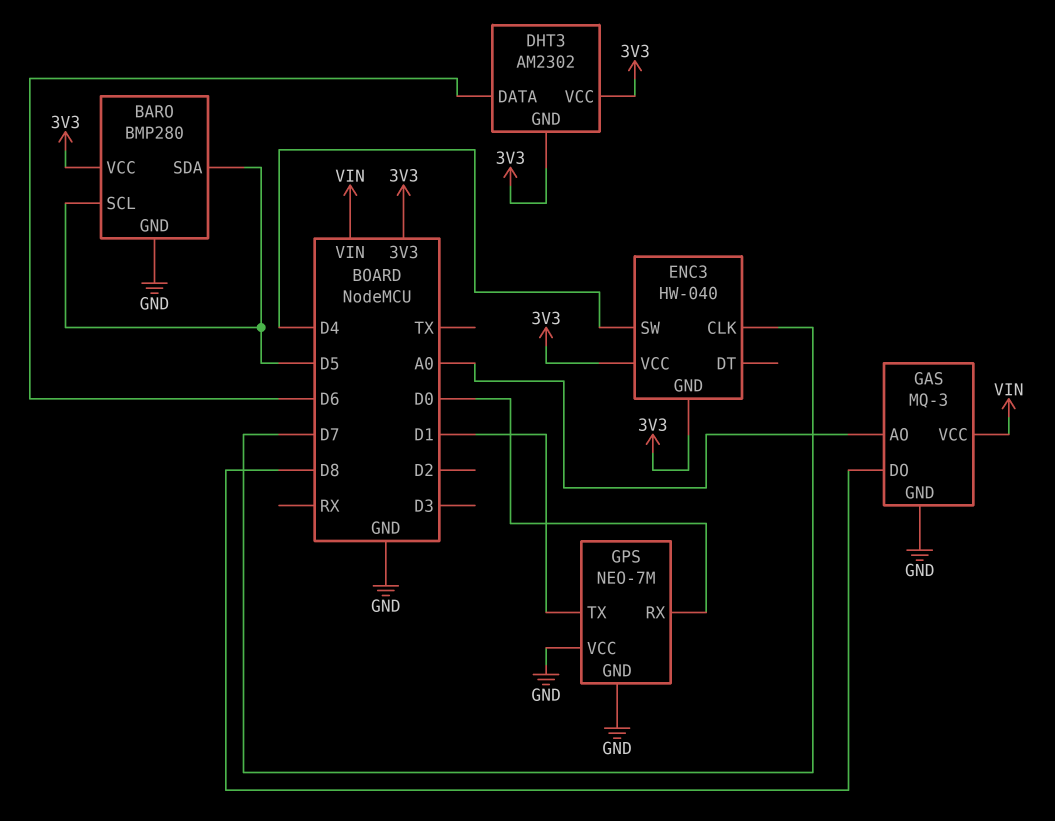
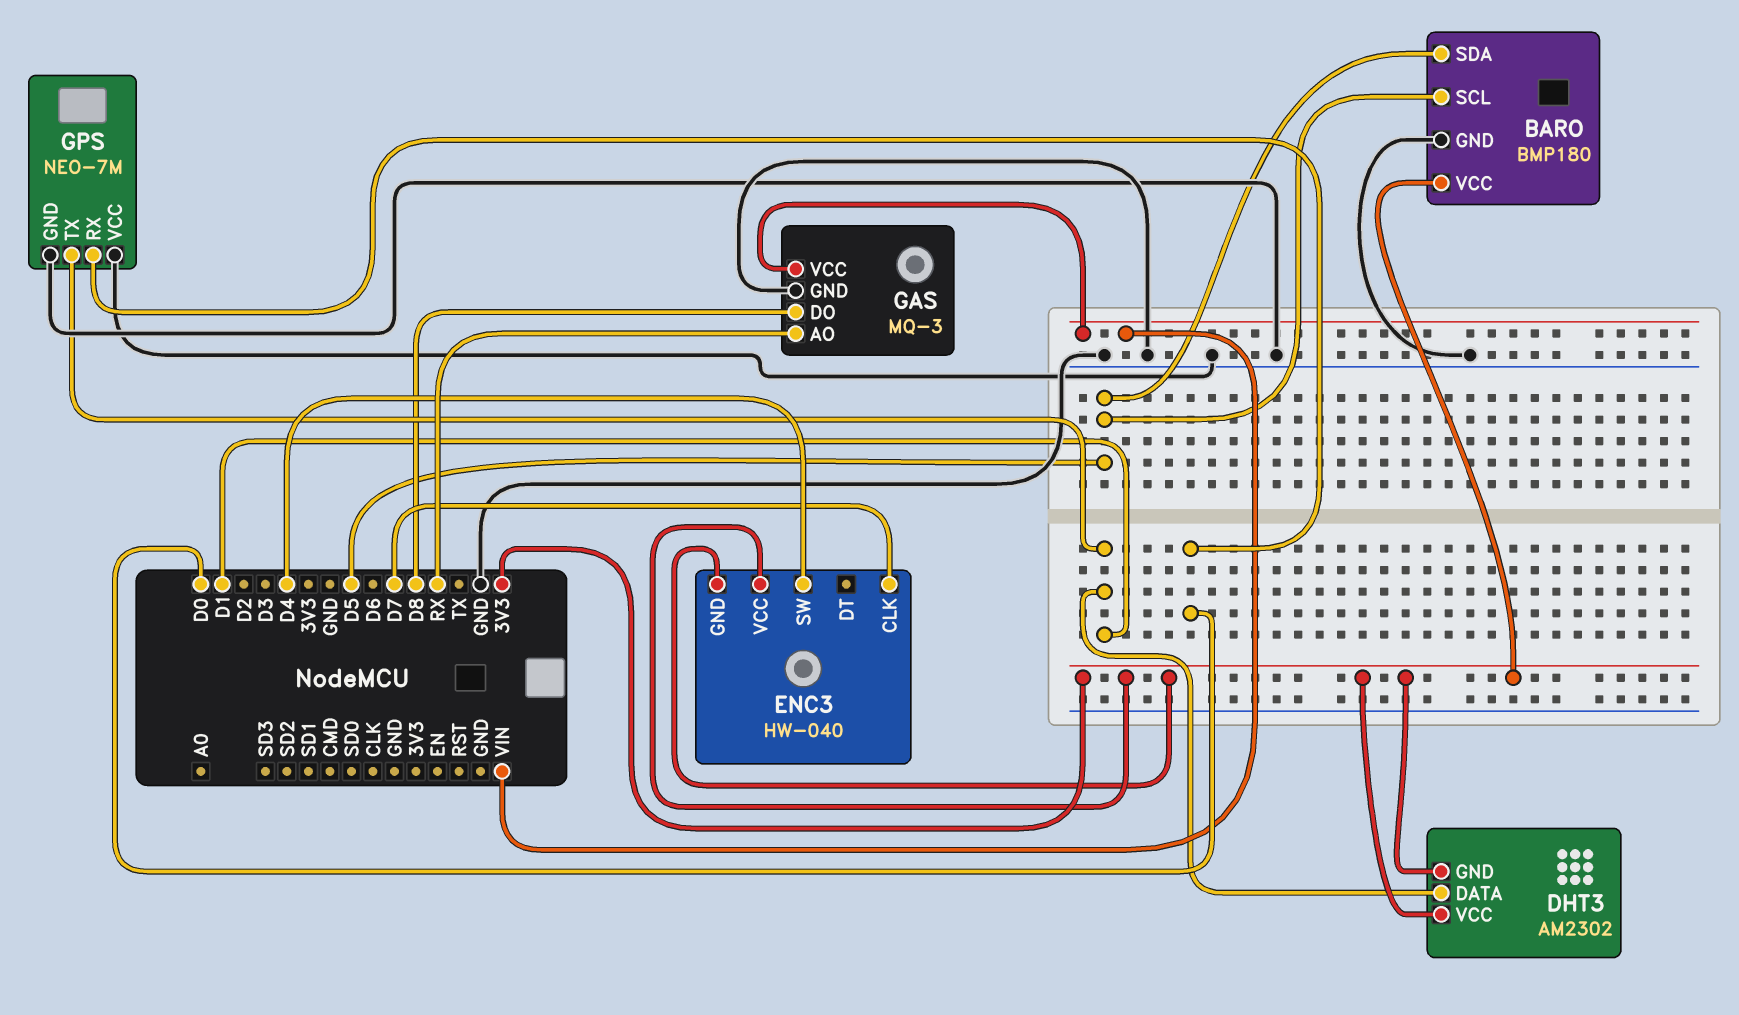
BARO: BMP280 -> BMP180
DHT3 pin DATA: D6 -> D1
GAS pin AO: A0 -> RX

